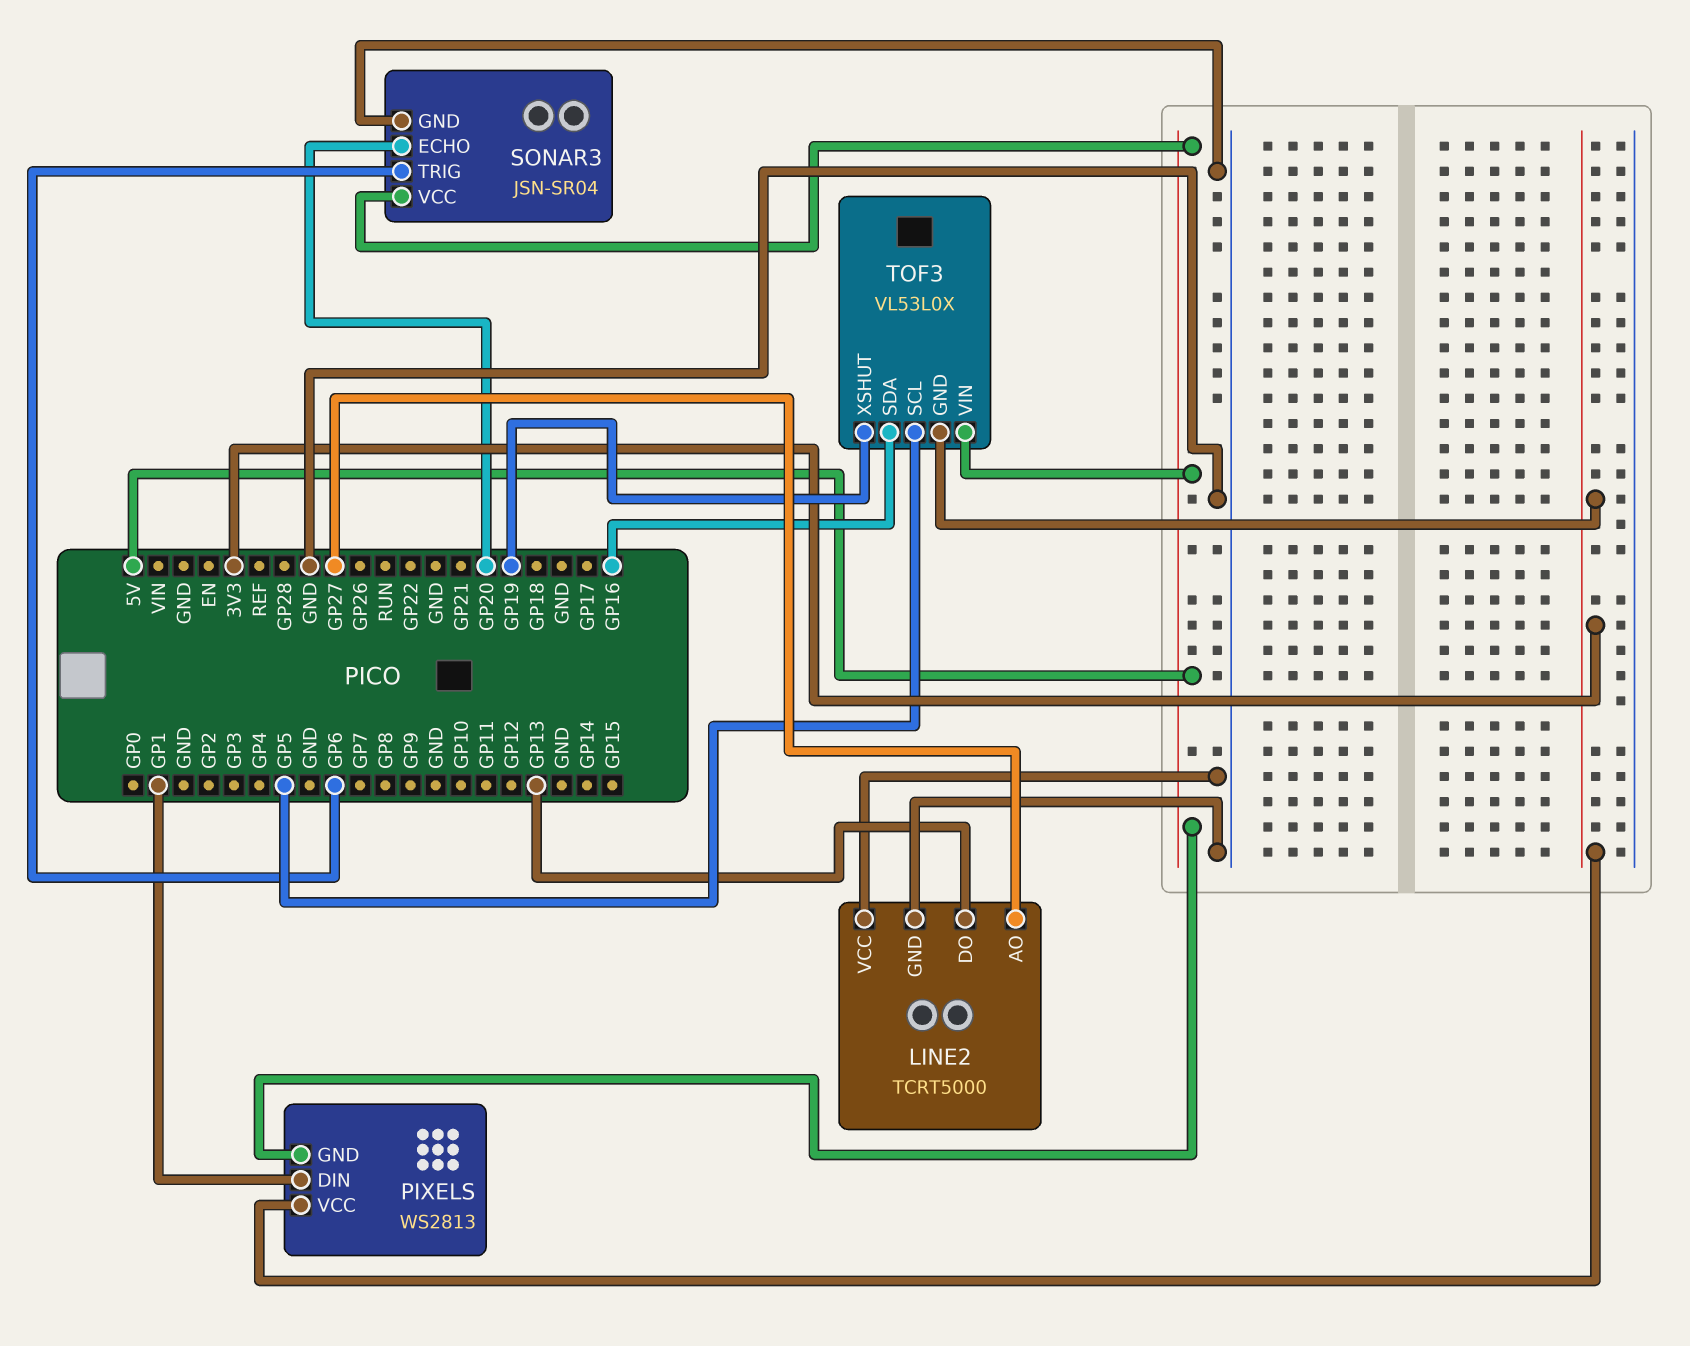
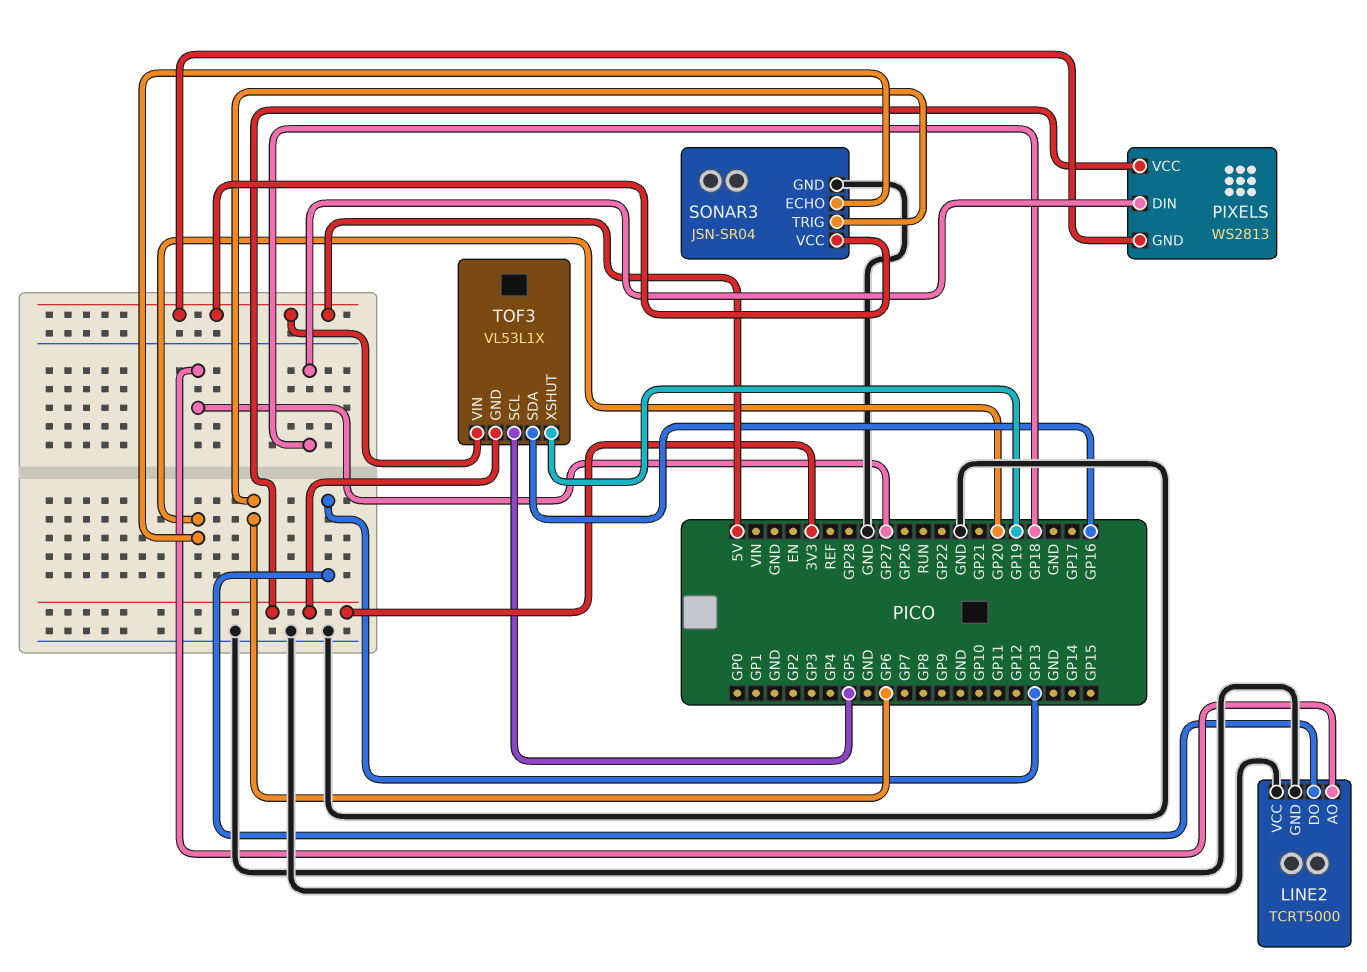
PIXELS pin DIN: GP1 -> GP18
TOF3: VL53L0X -> VL53L1X

